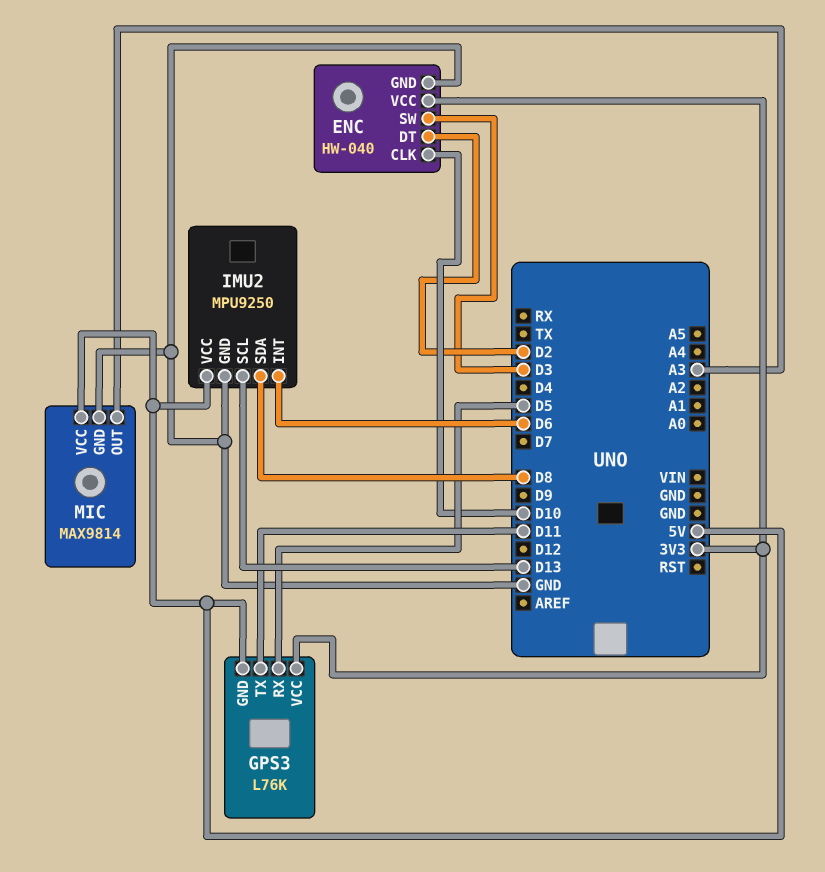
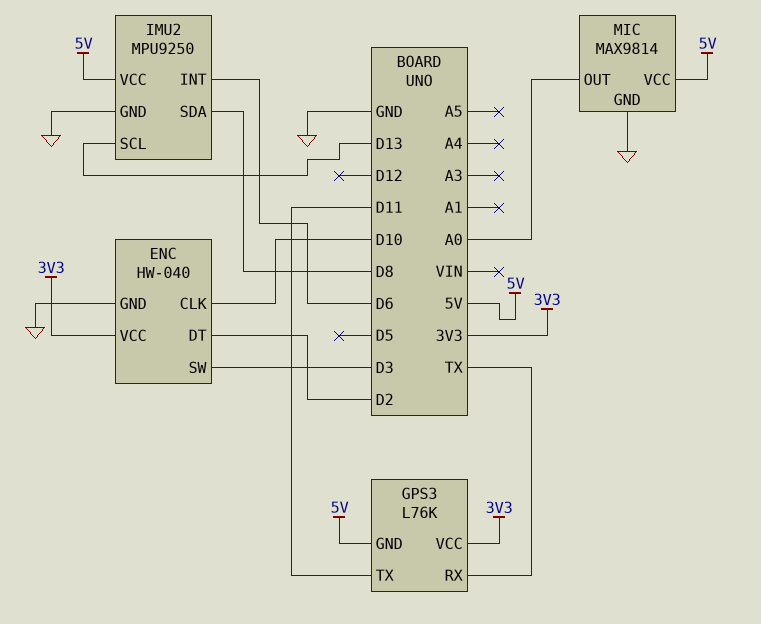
GPS3 pin RX: D5 -> TX
MIC pin OUT: A3 -> A0

